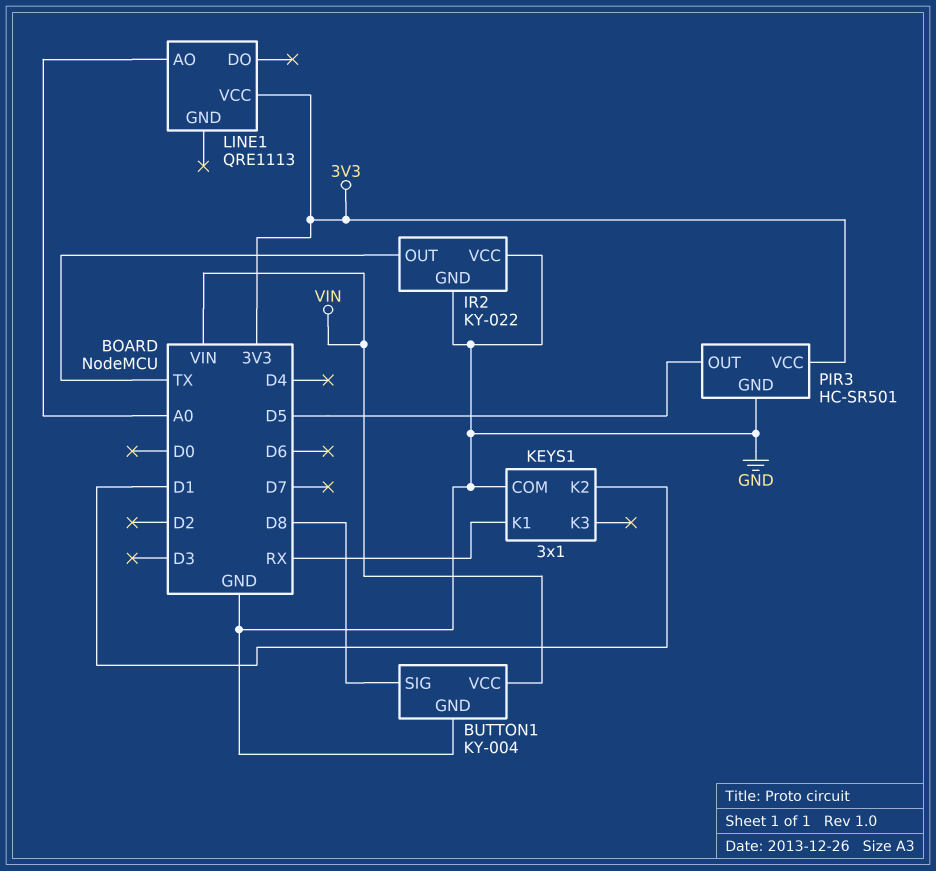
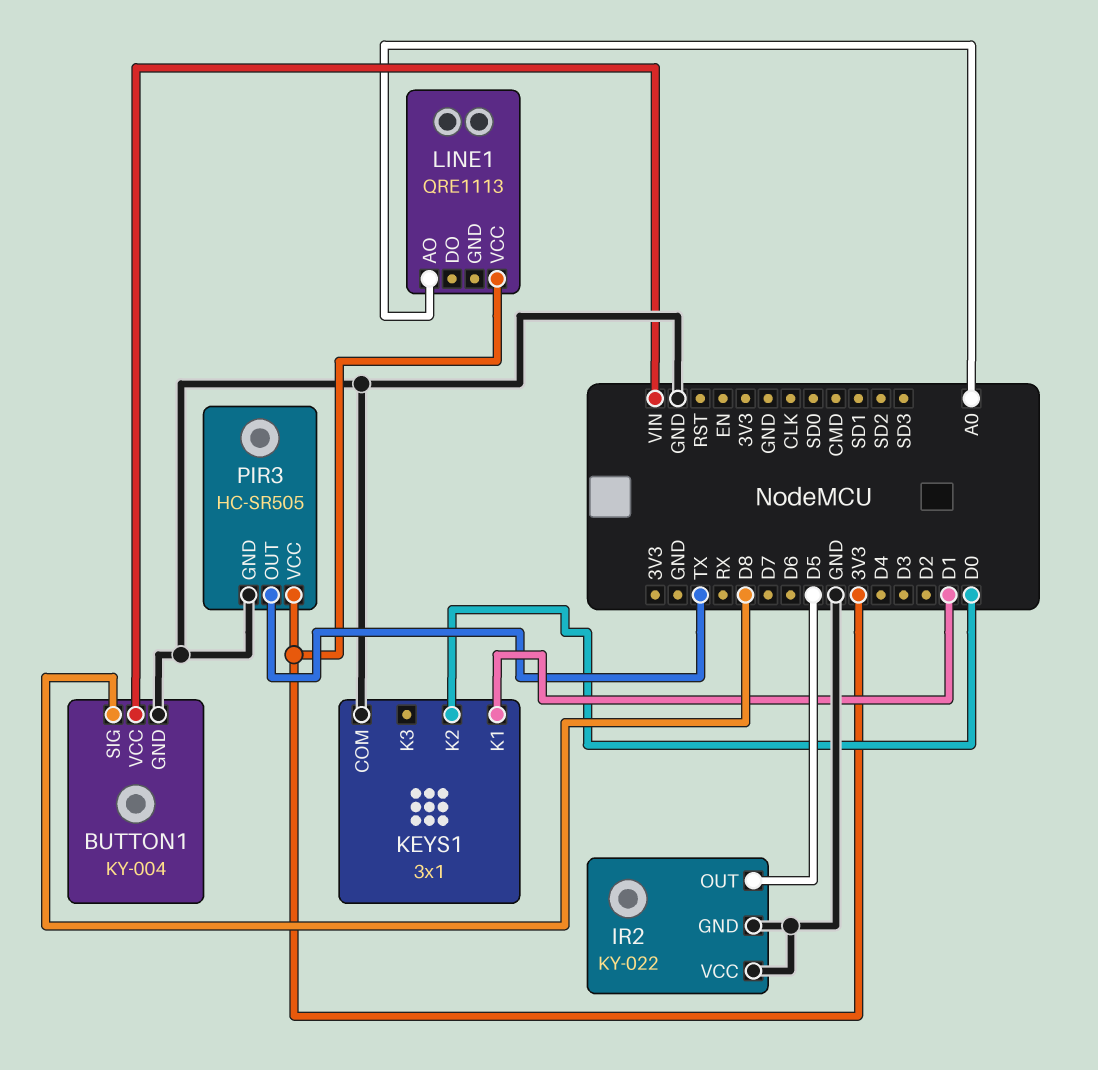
IR2 pin OUT: TX -> D5
KEYS1 pin K1: RX -> D1
KEYS1 pin K2: D1 -> D0
PIR3: HC-SR501 -> HC-SR505
PIR3 pin OUT: D5 -> TX

